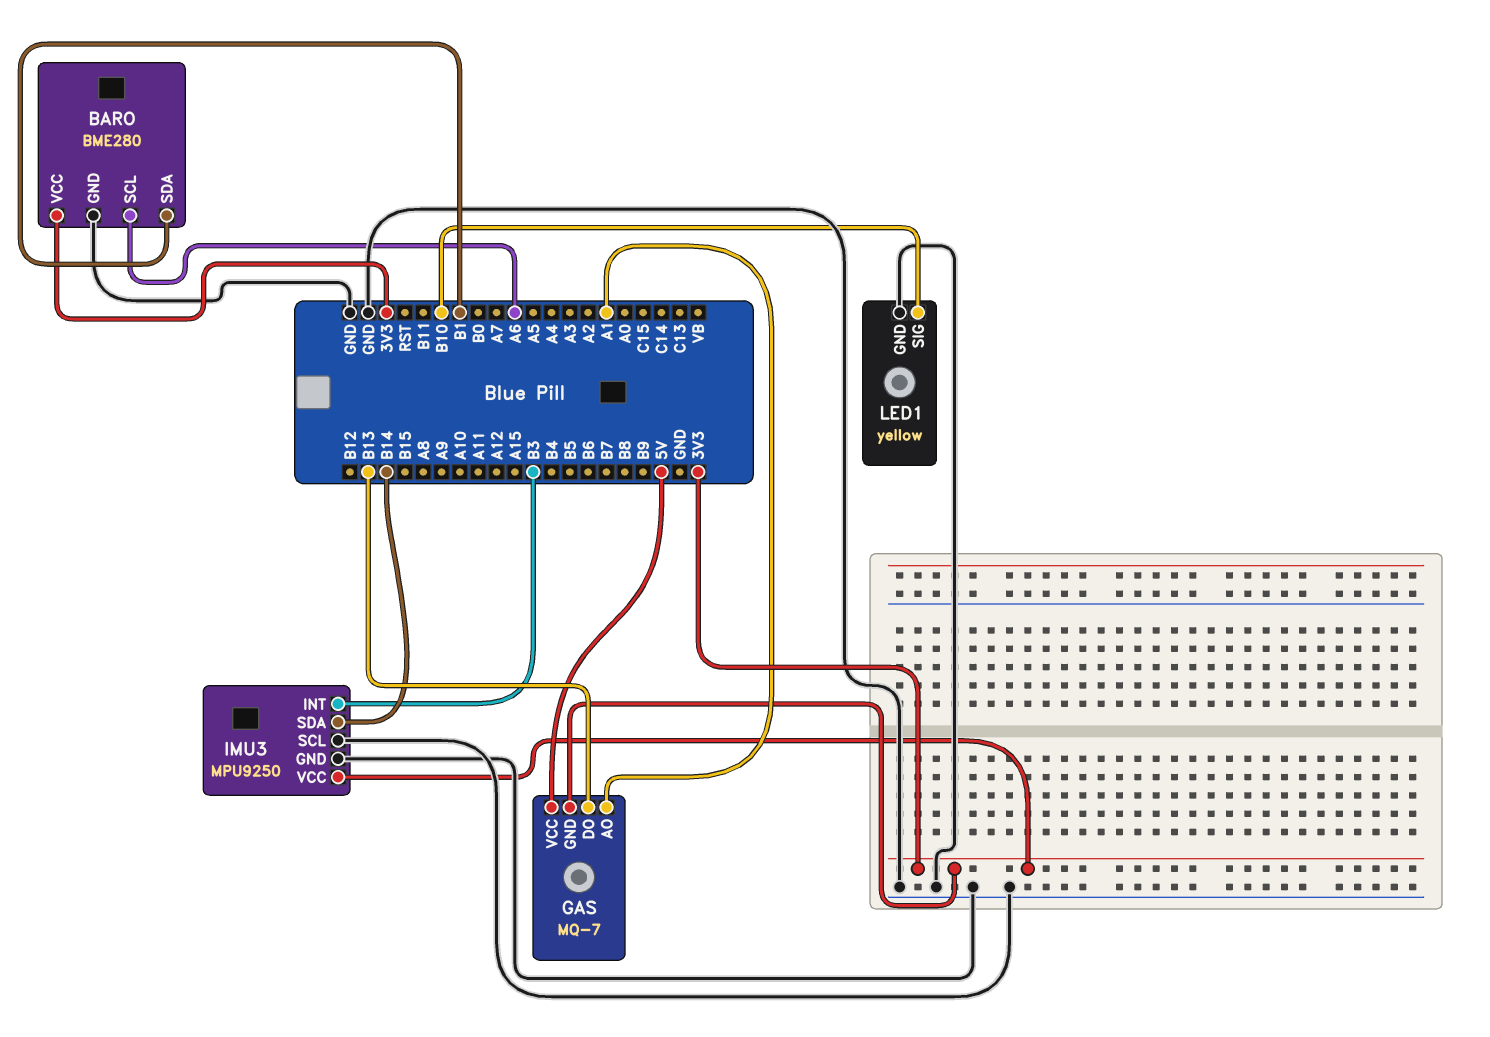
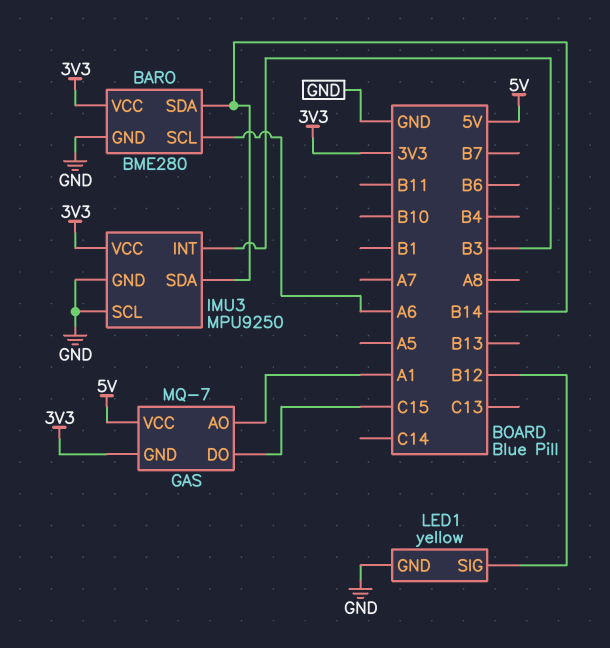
BARO pin SDA: B1 -> B14
GAS pin DO: B13 -> C15
LED1 pin SIG: B10 -> B12

